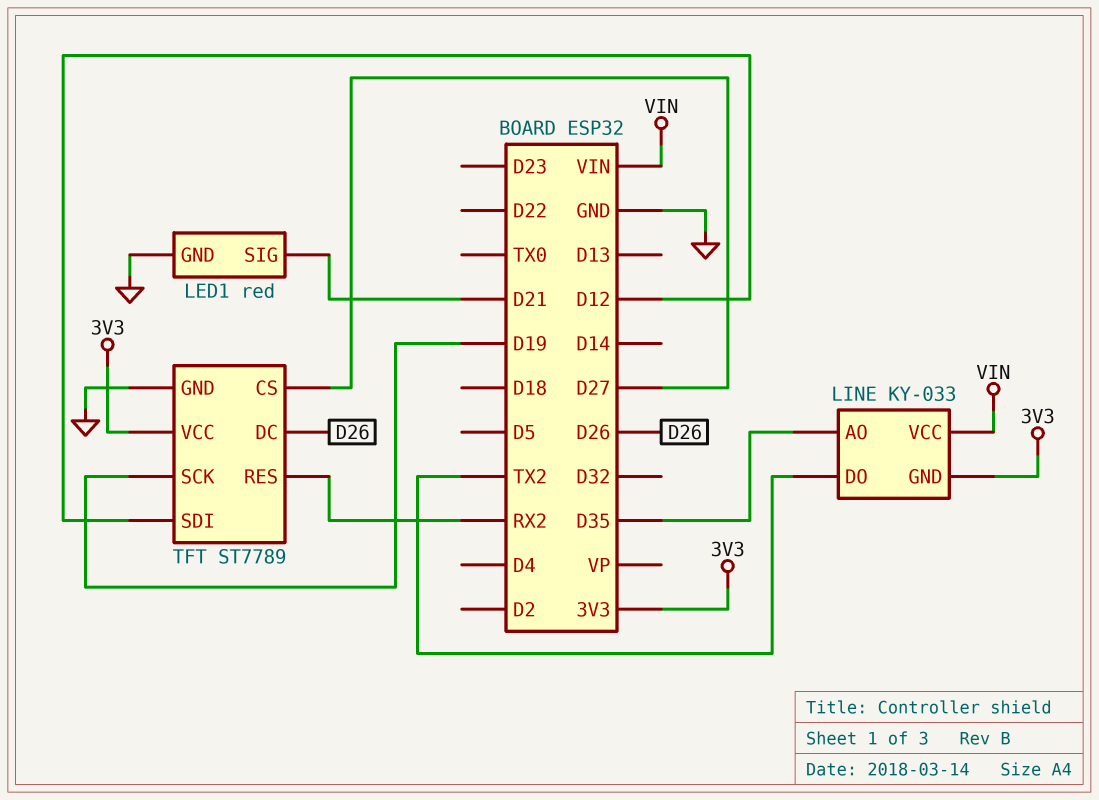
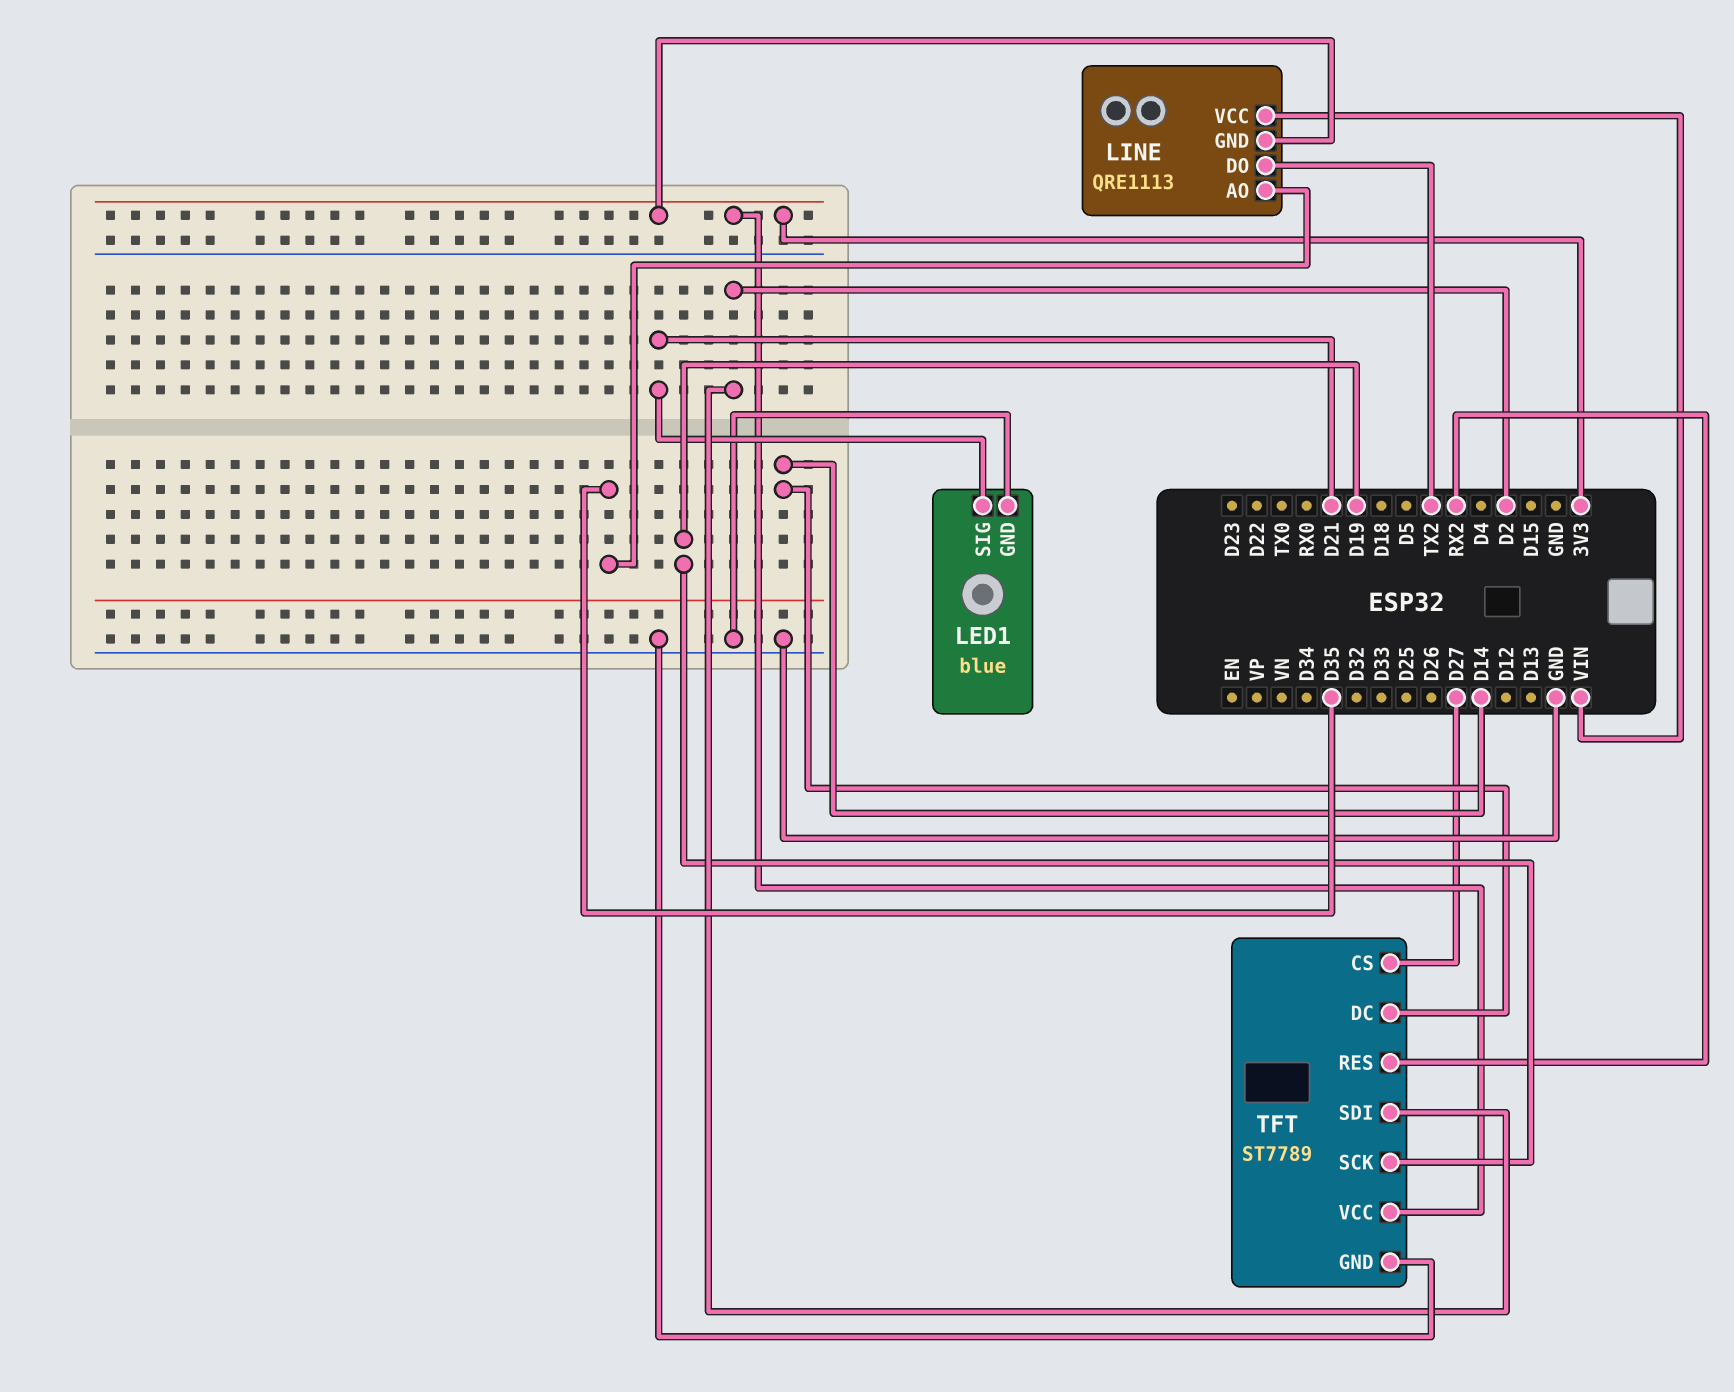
LED1: red -> blue
LINE: KY-033 -> QRE1113
TFT pin DC: D26 -> D14
TFT pin SDI: D12 -> D2

